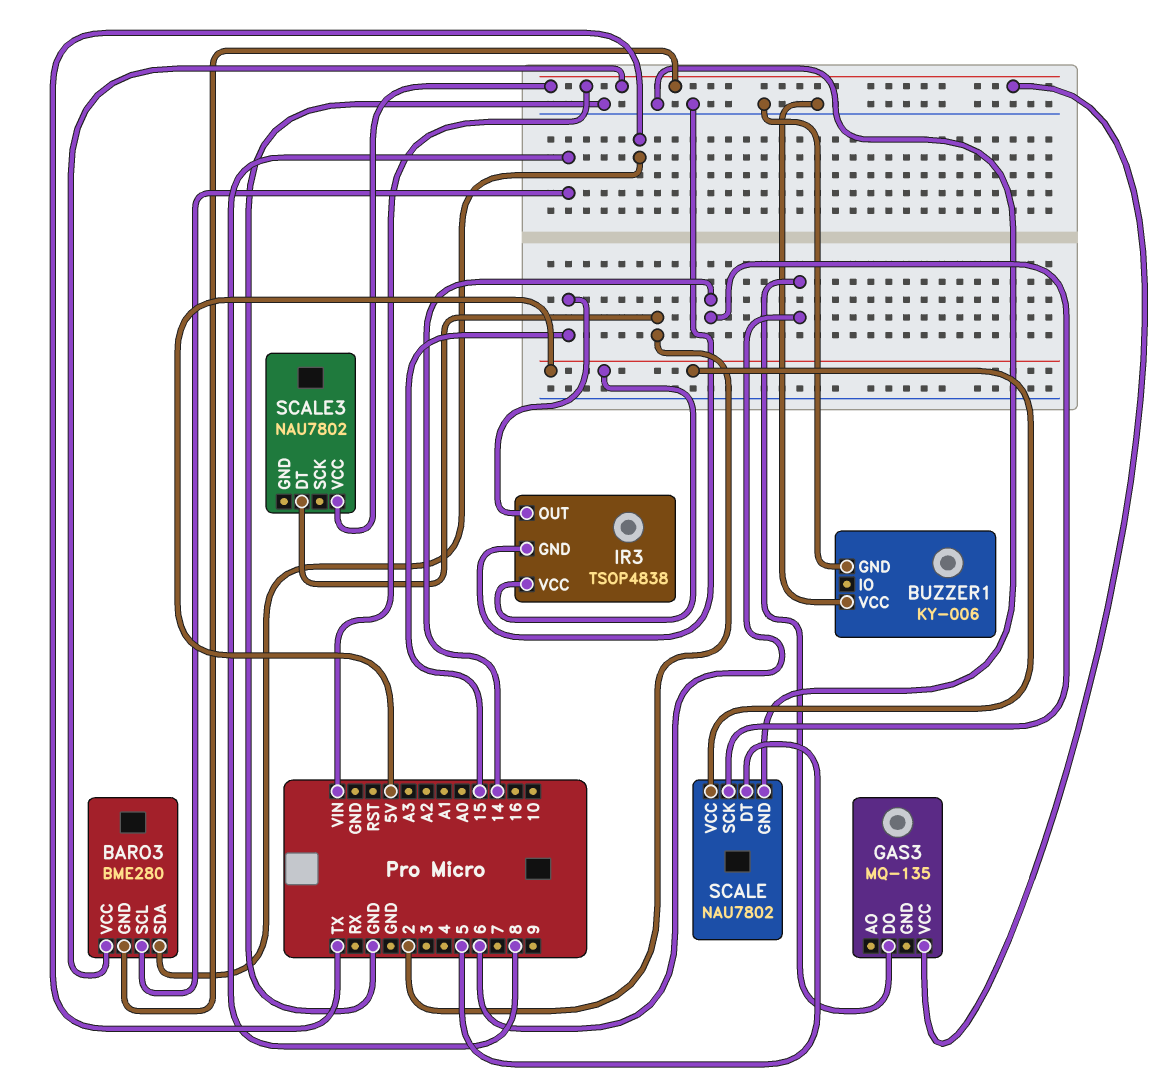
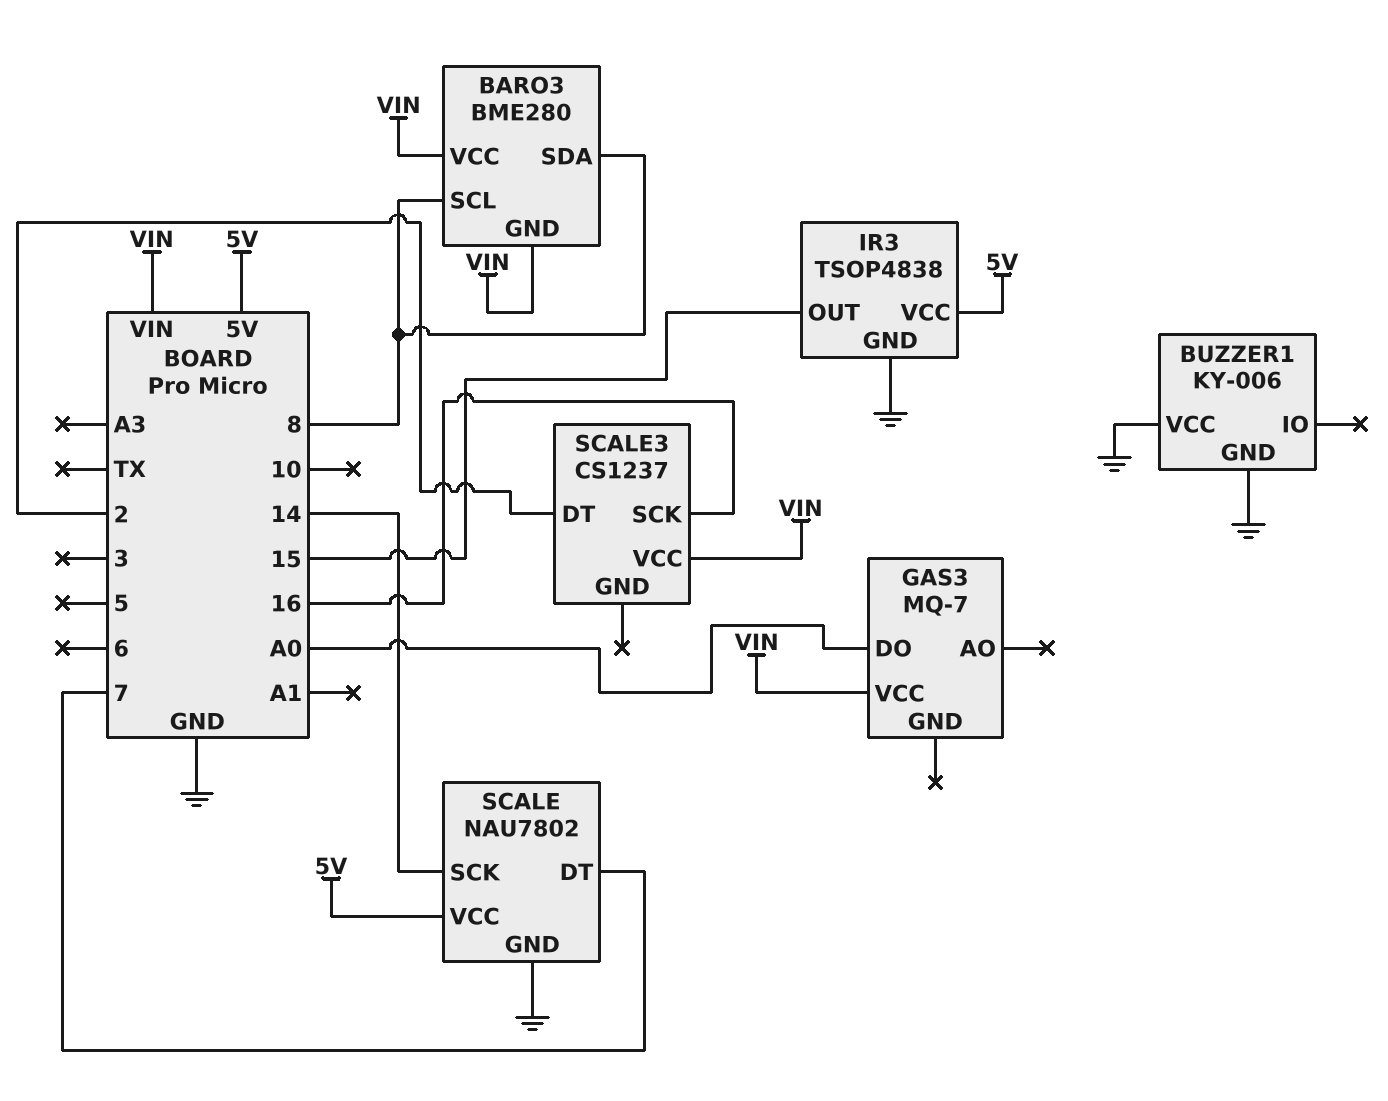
BARO3 pin SDA: TX -> 8
GAS3: MQ-135 -> MQ-7
GAS3 pin DO: 6 -> A0
SCALE pin DT: 5 -> 7
SCALE3: NAU7802 -> CS1237
SCALE3 pin SCK: none -> 16

